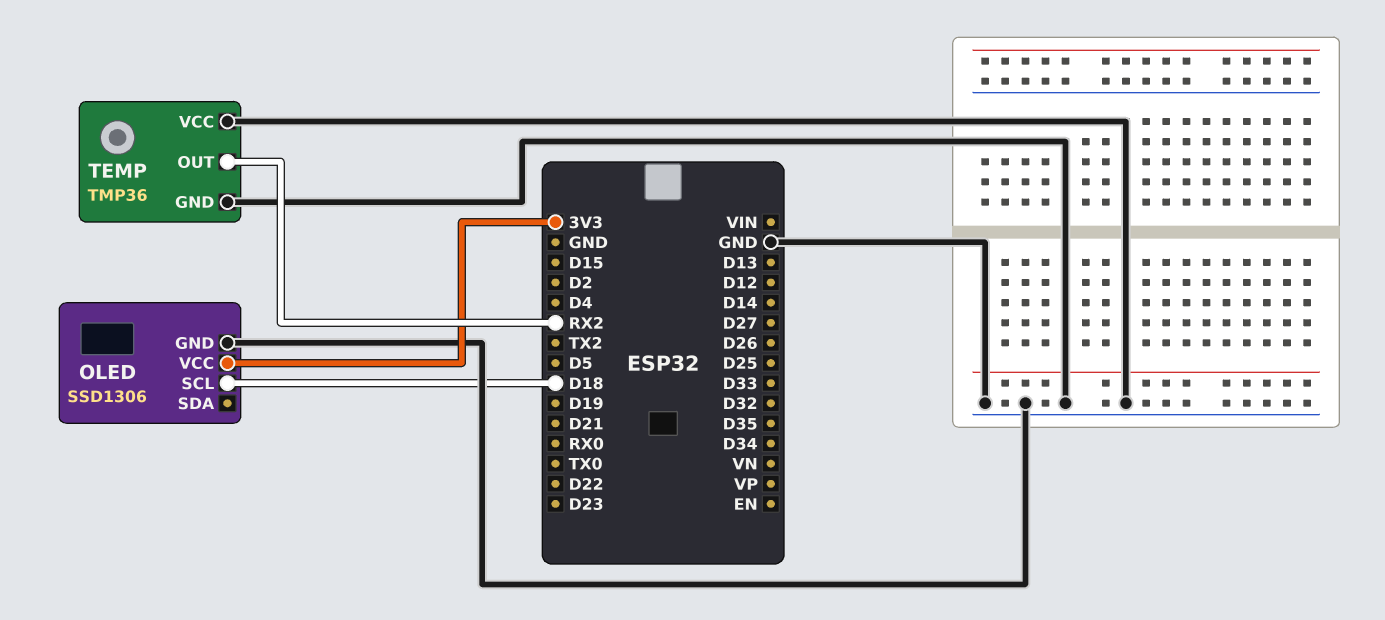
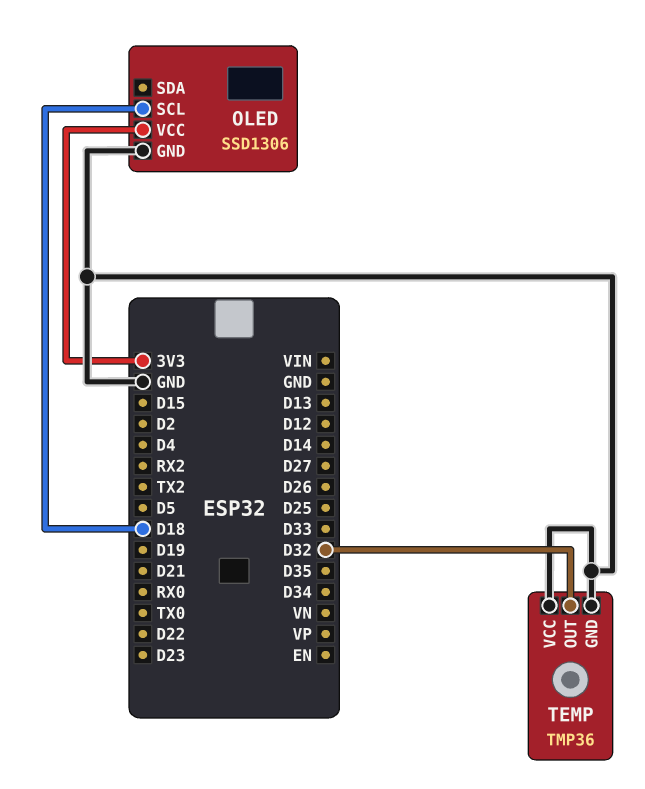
TEMP pin OUT: RX2 -> D32

